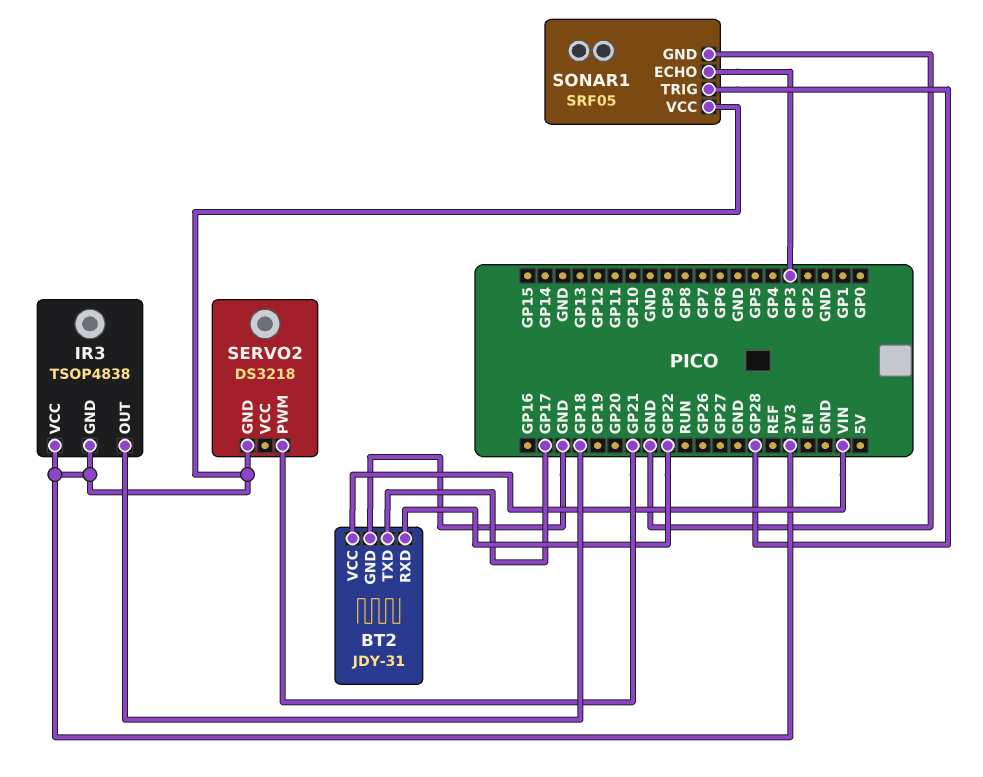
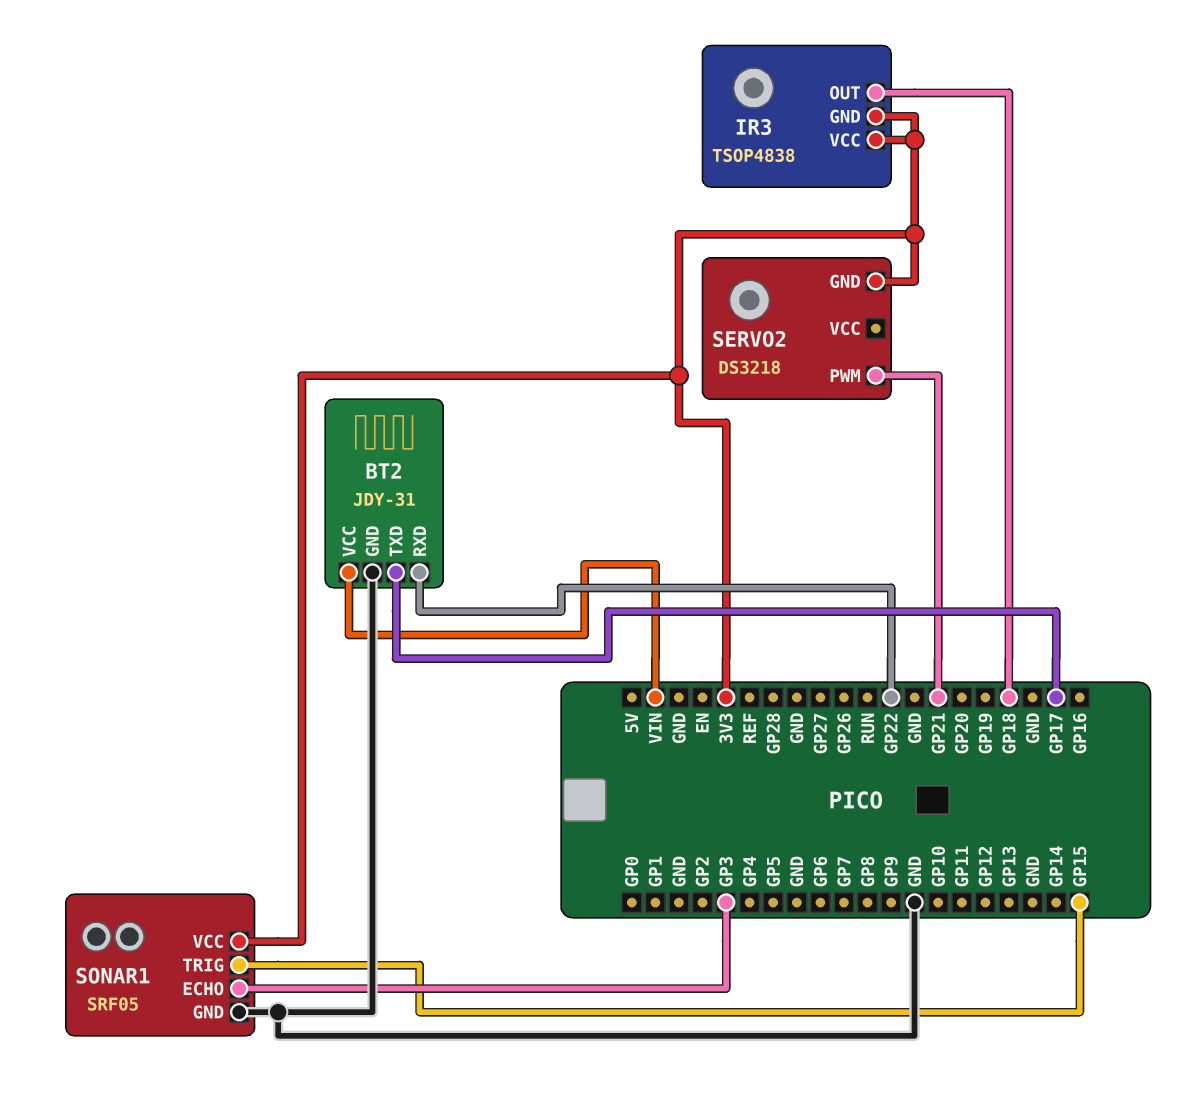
SONAR1 pin TRIG: GP28 -> GP15

